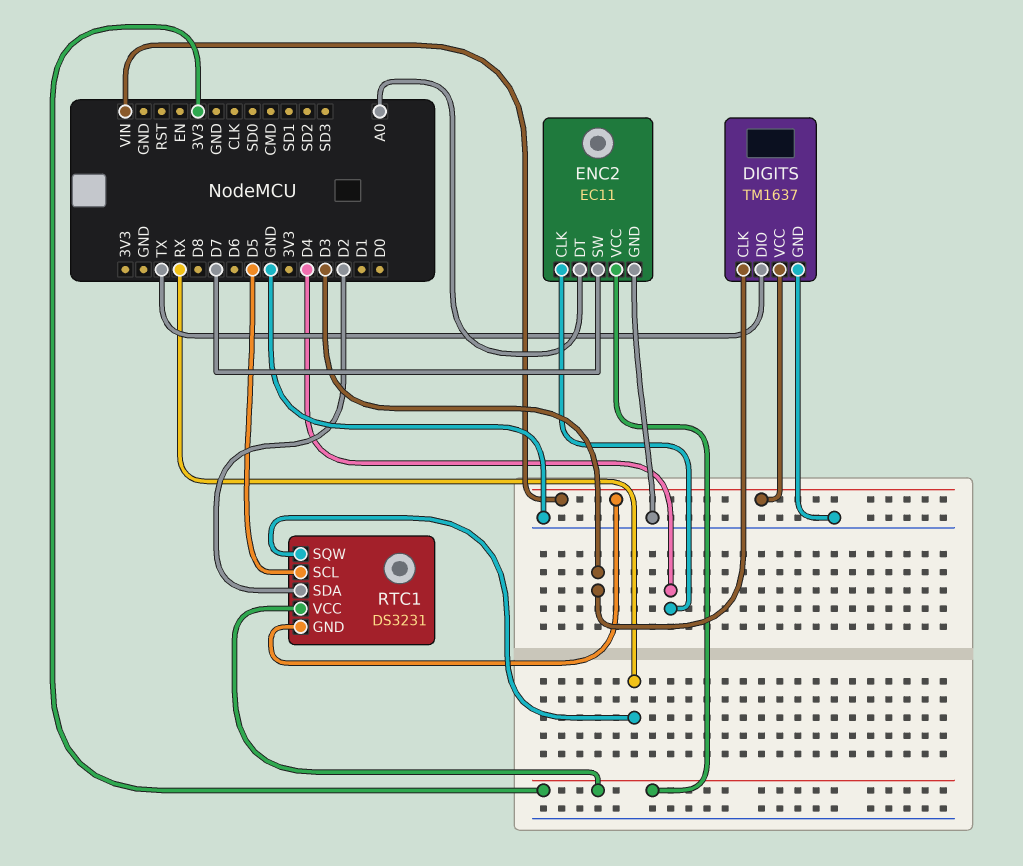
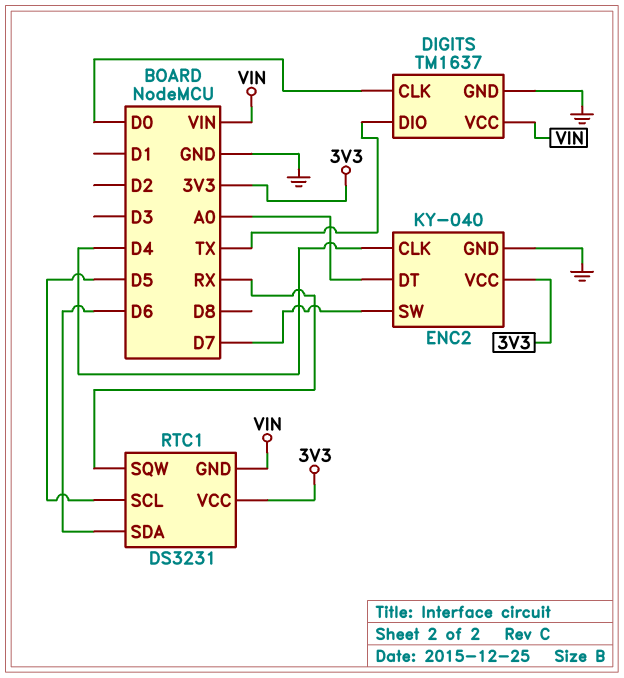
DIGITS pin CLK: D3 -> D0
ENC2: EC11 -> KY-040
RTC1 pin SDA: D2 -> D6

